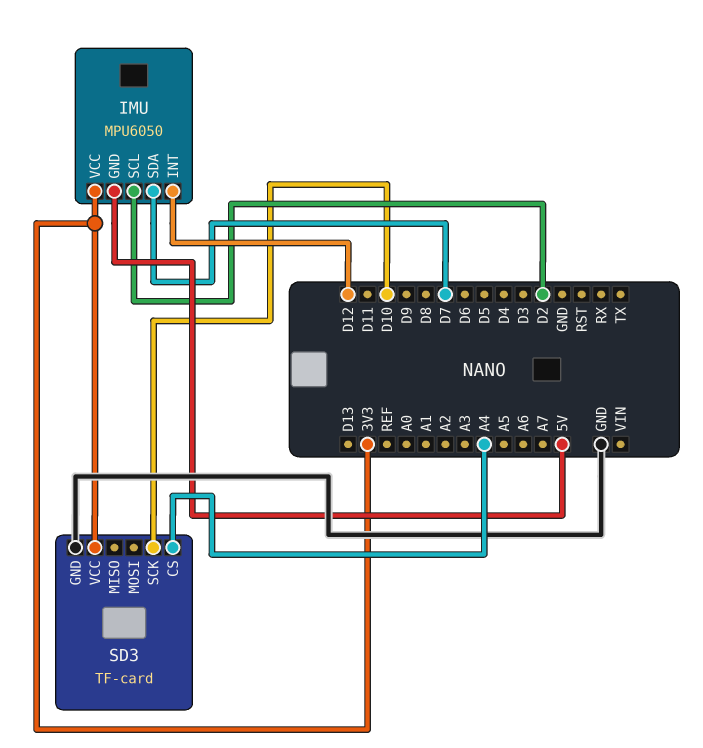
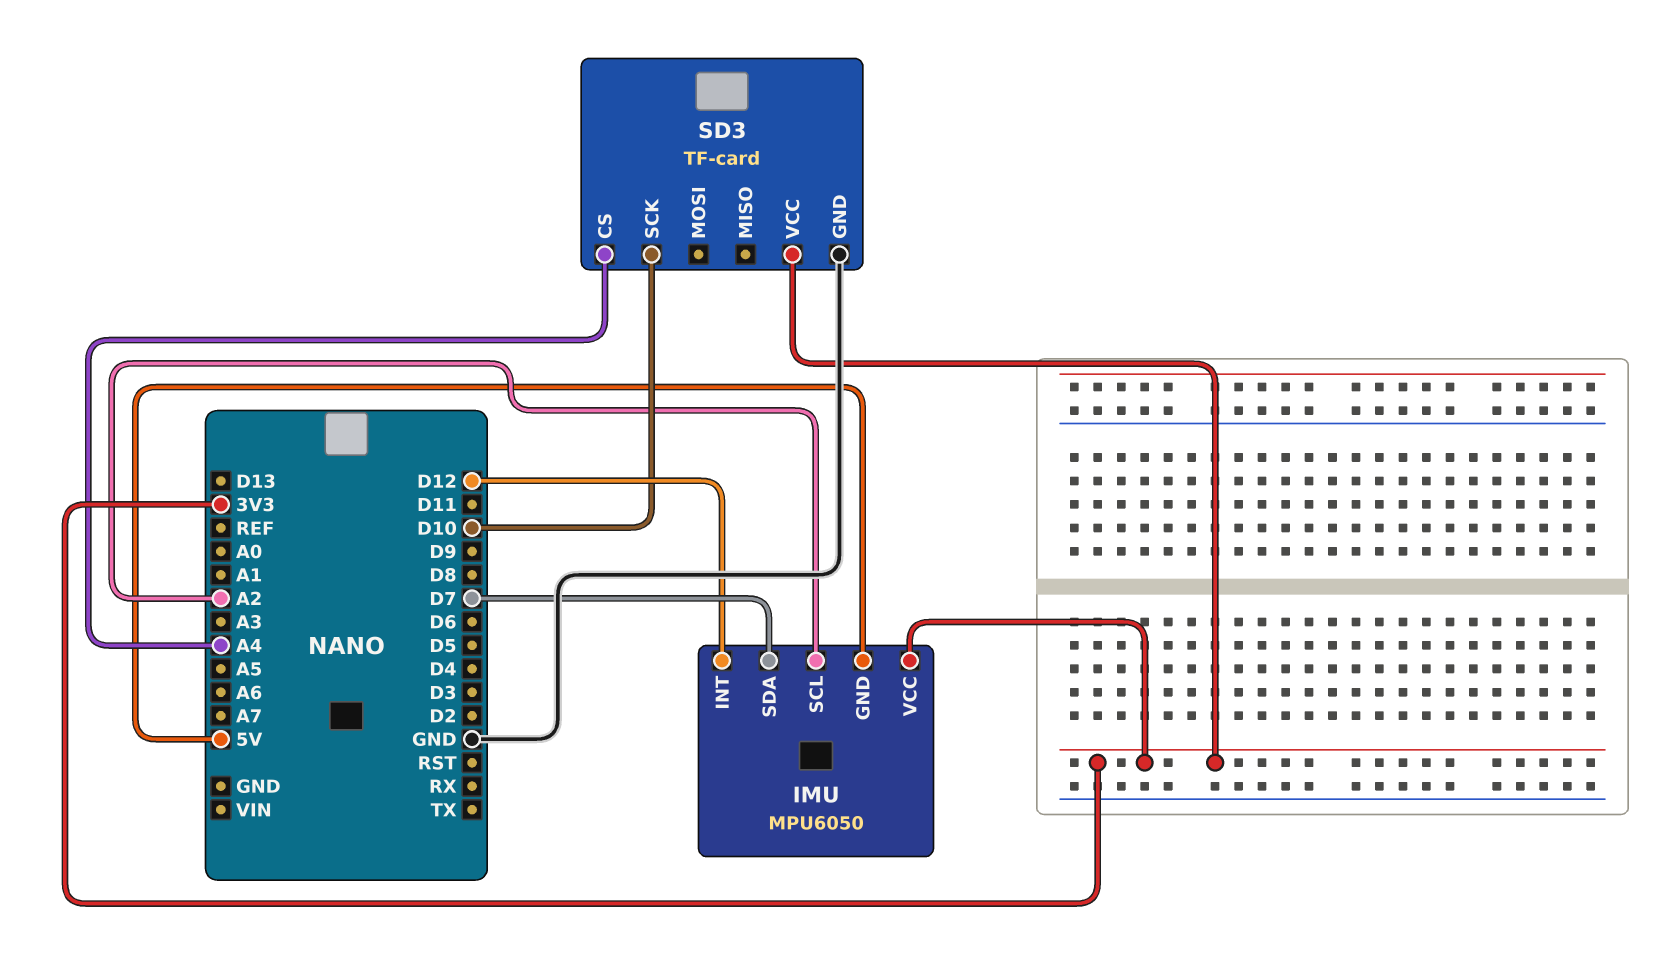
IMU pin SCL: D2 -> A2

